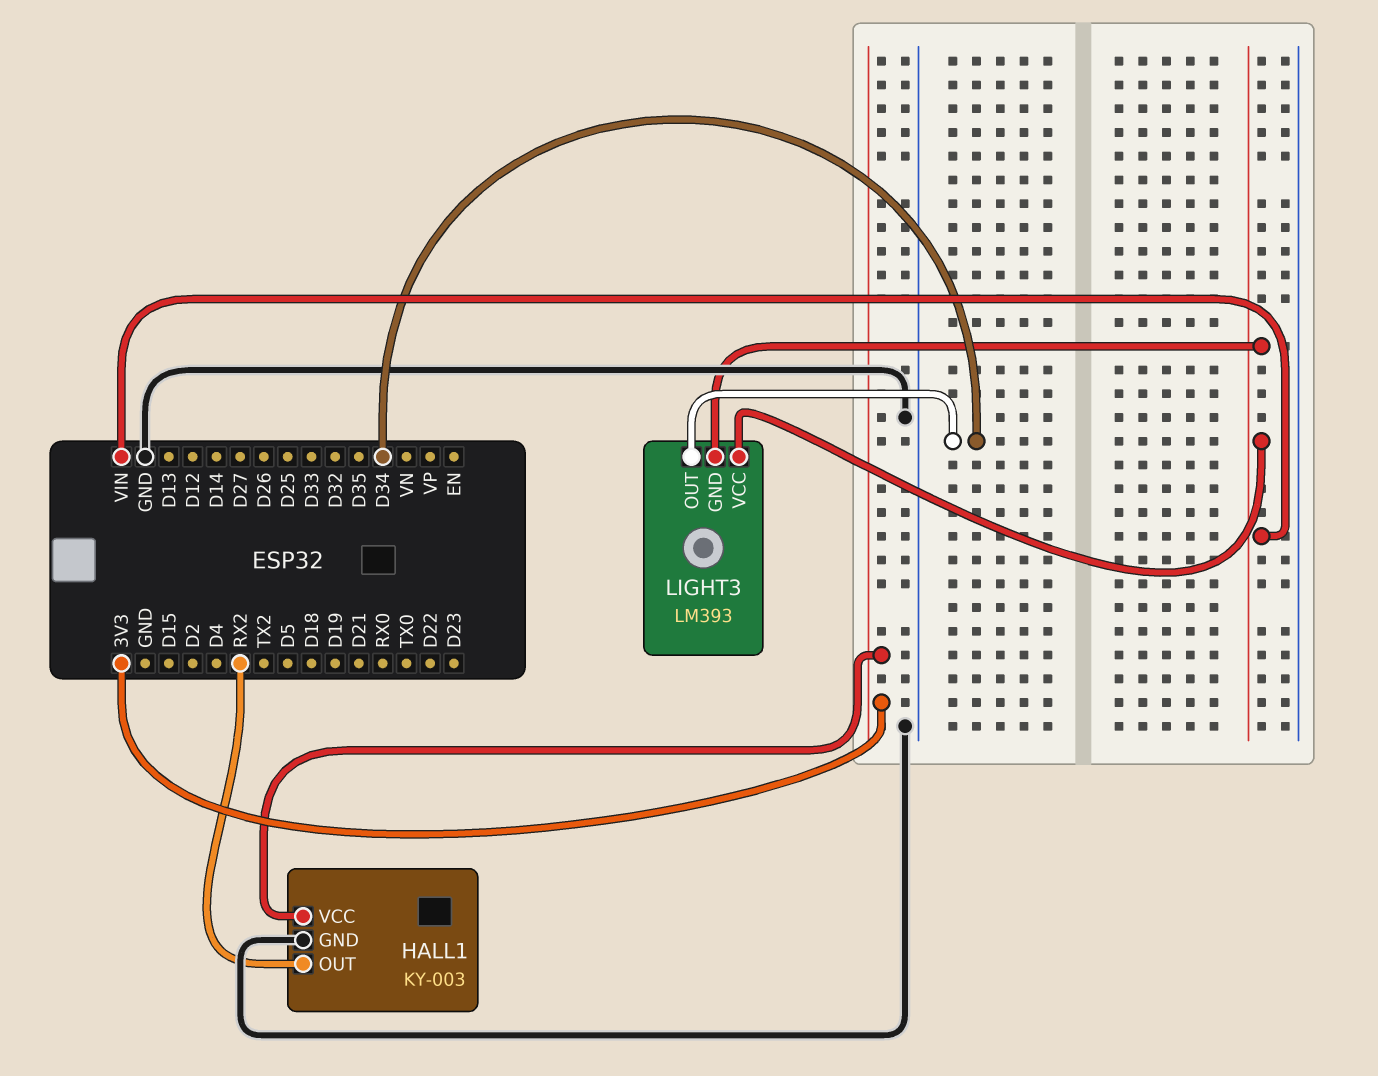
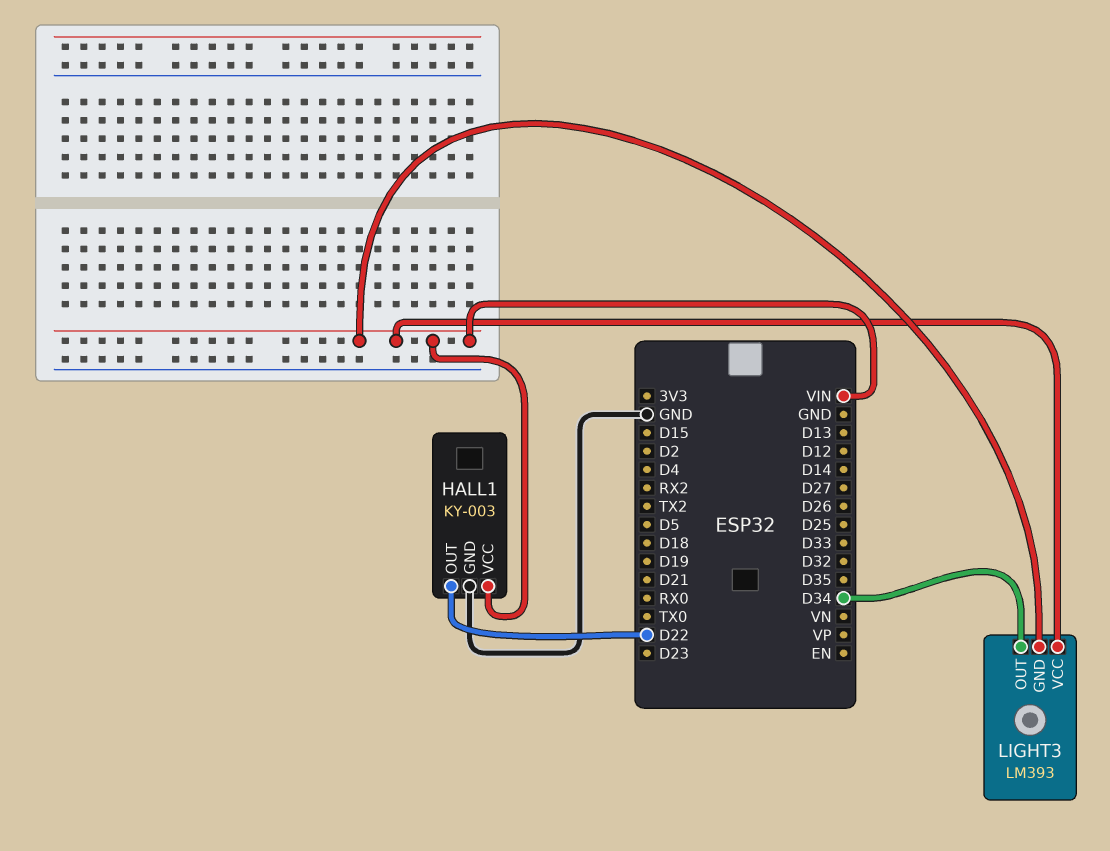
HALL1 pin OUT: RX2 -> D22
HALL1 pin VCC: 3V3 -> VIN

